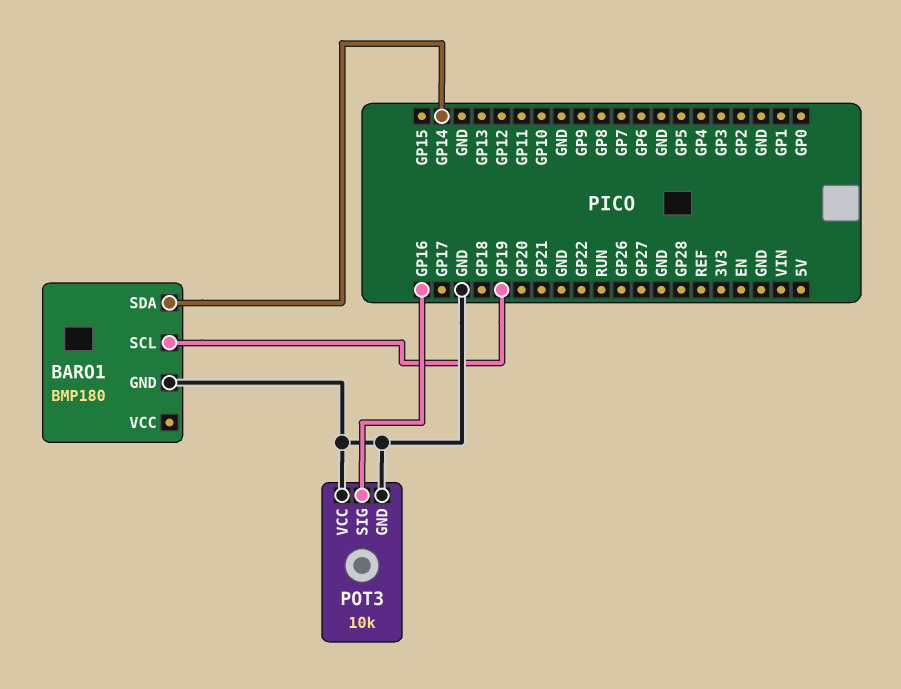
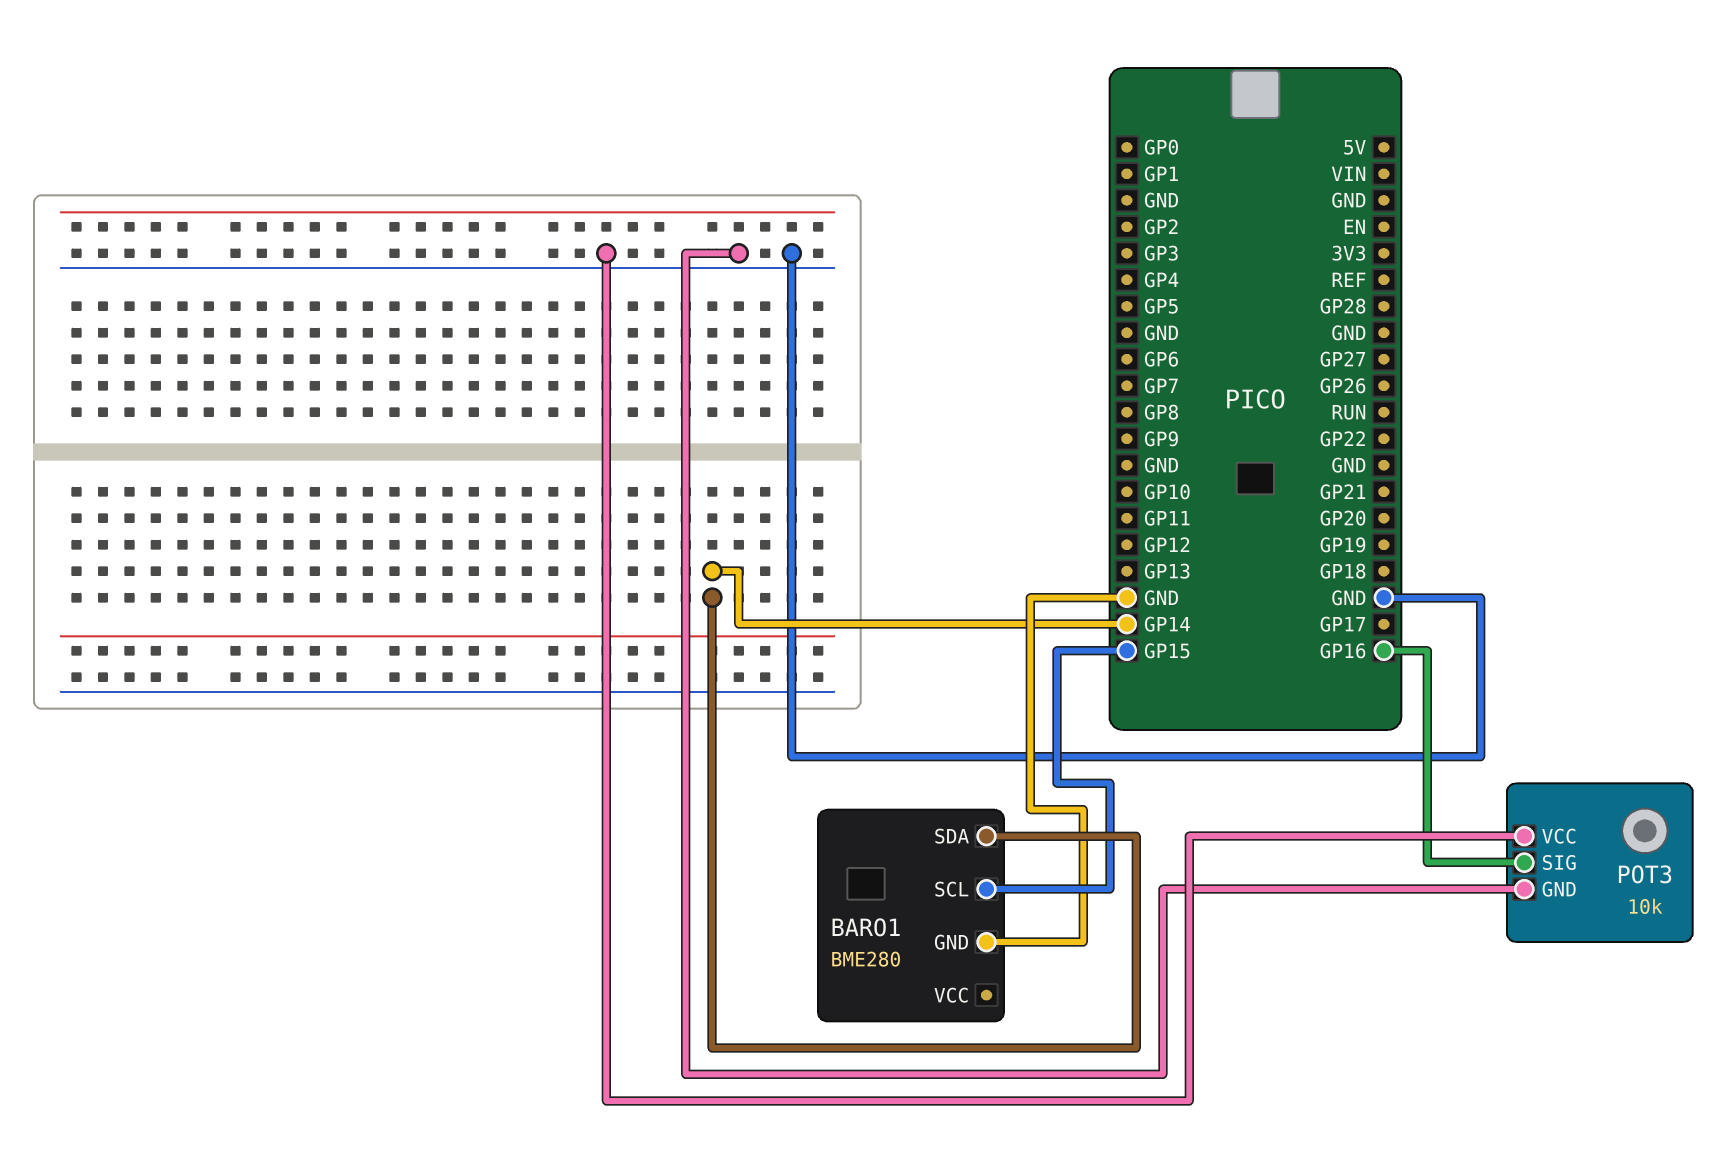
BARO1: BMP180 -> BME280
BARO1 pin SCL: GP19 -> GP15

